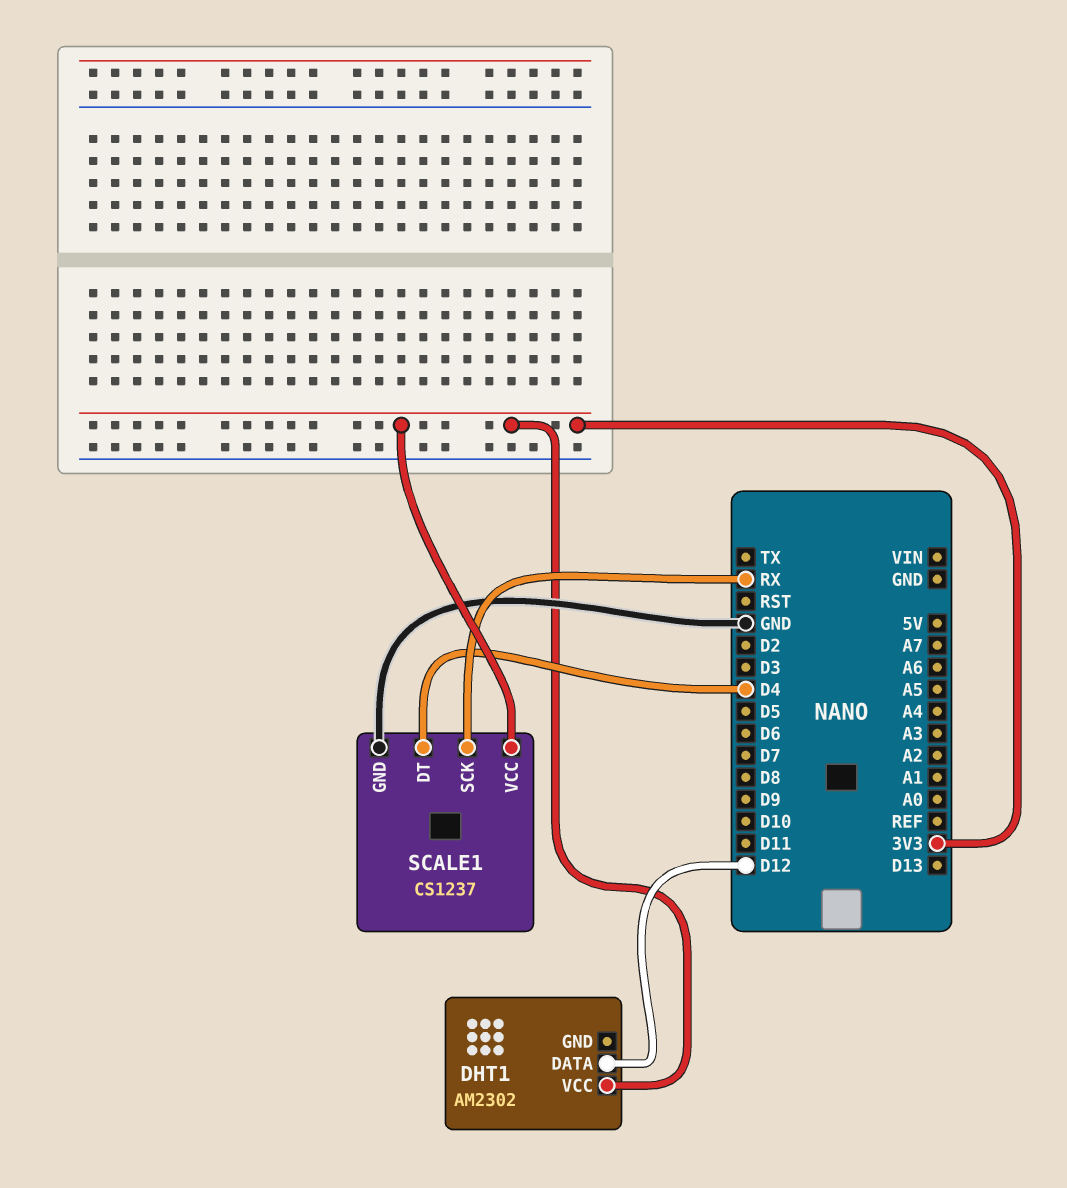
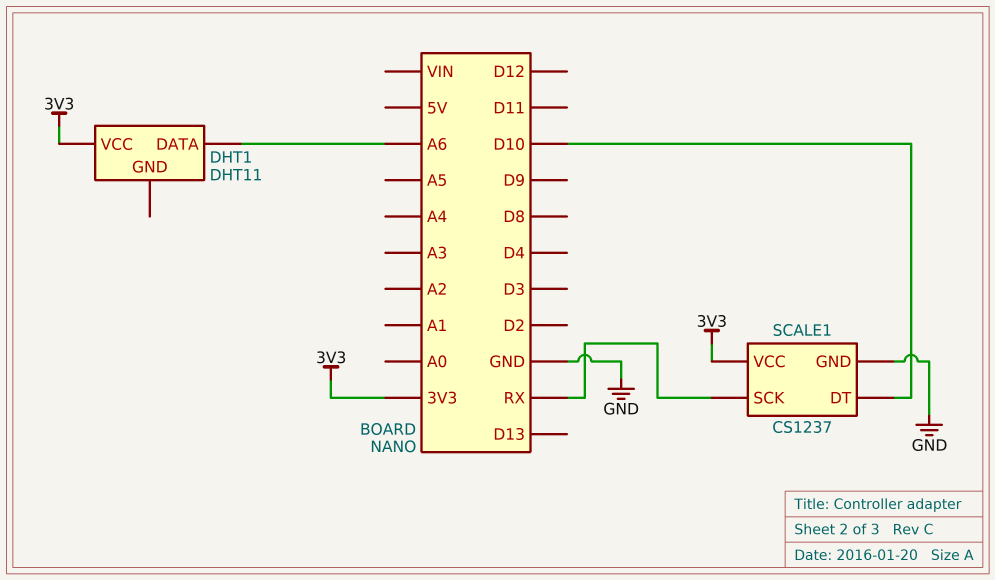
DHT1: AM2302 -> DHT11
DHT1 pin DATA: D12 -> A6
SCALE1 pin DT: D4 -> D10

